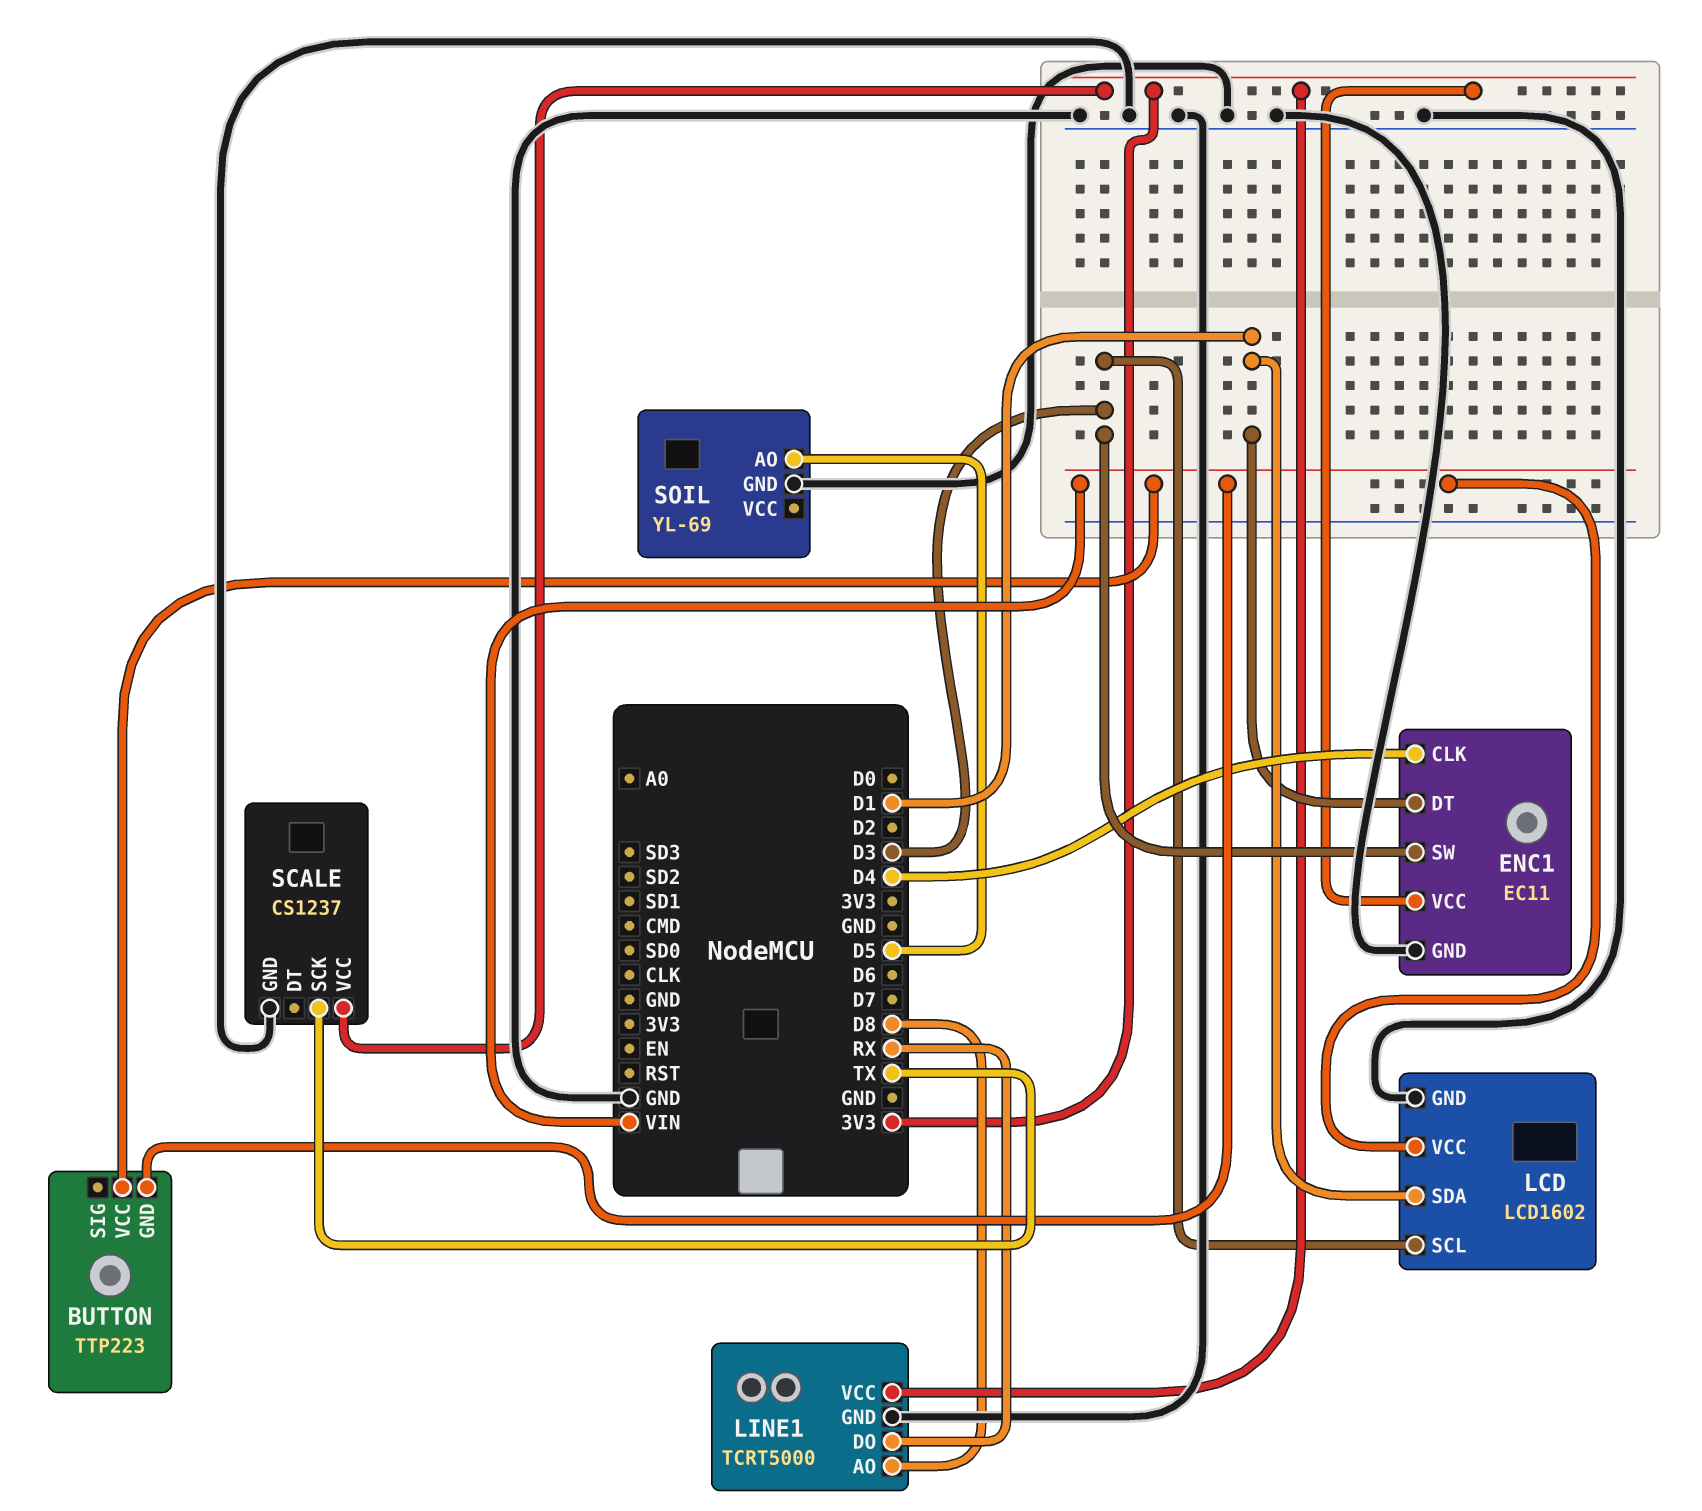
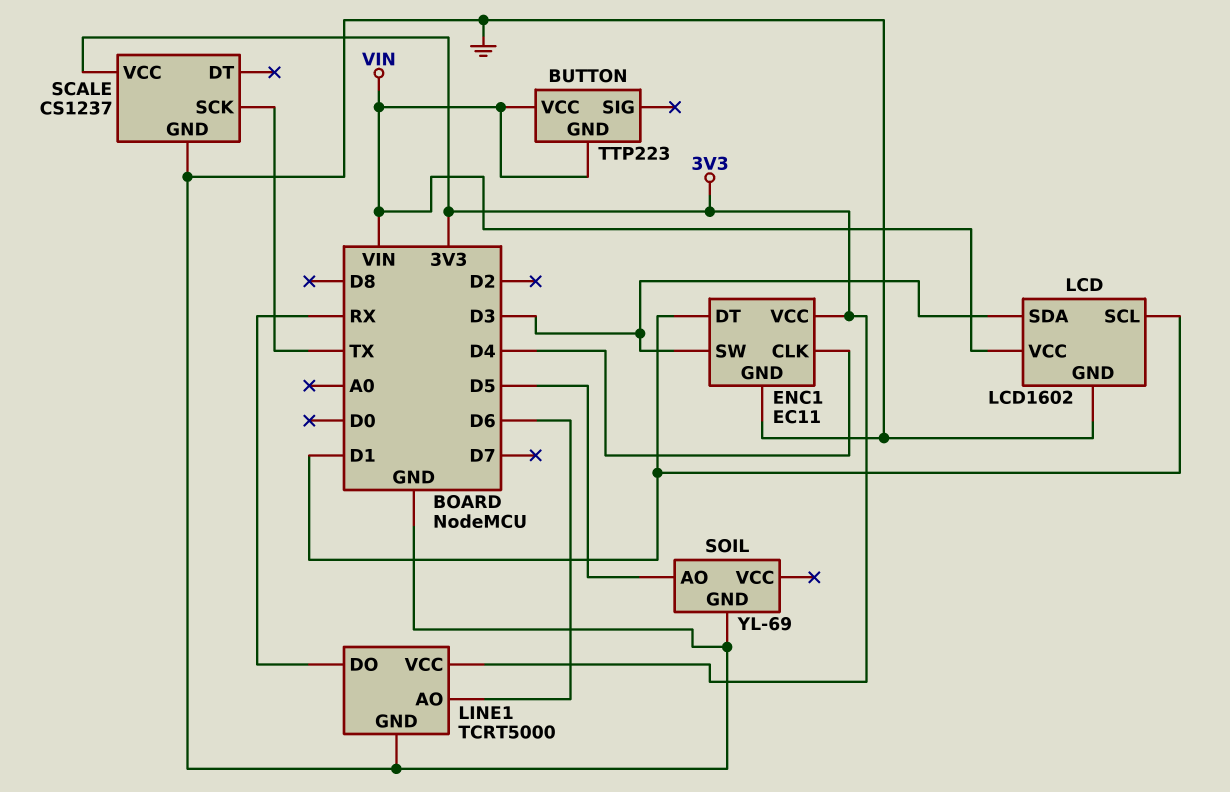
LCD pin SCL: D3 -> D1
LCD pin SDA: D1 -> D3
LINE1 pin AO: D8 -> D6

